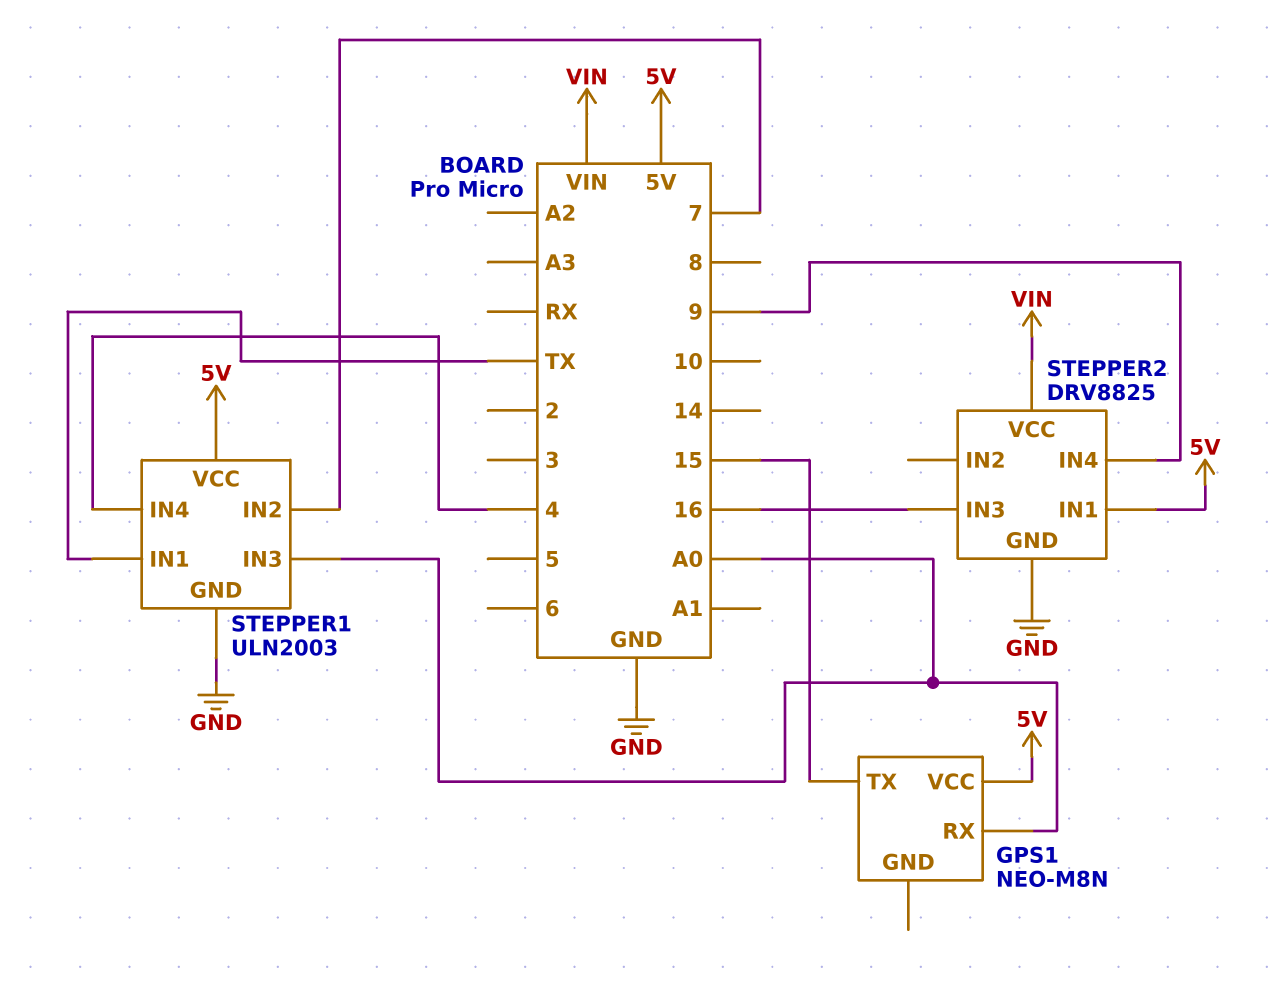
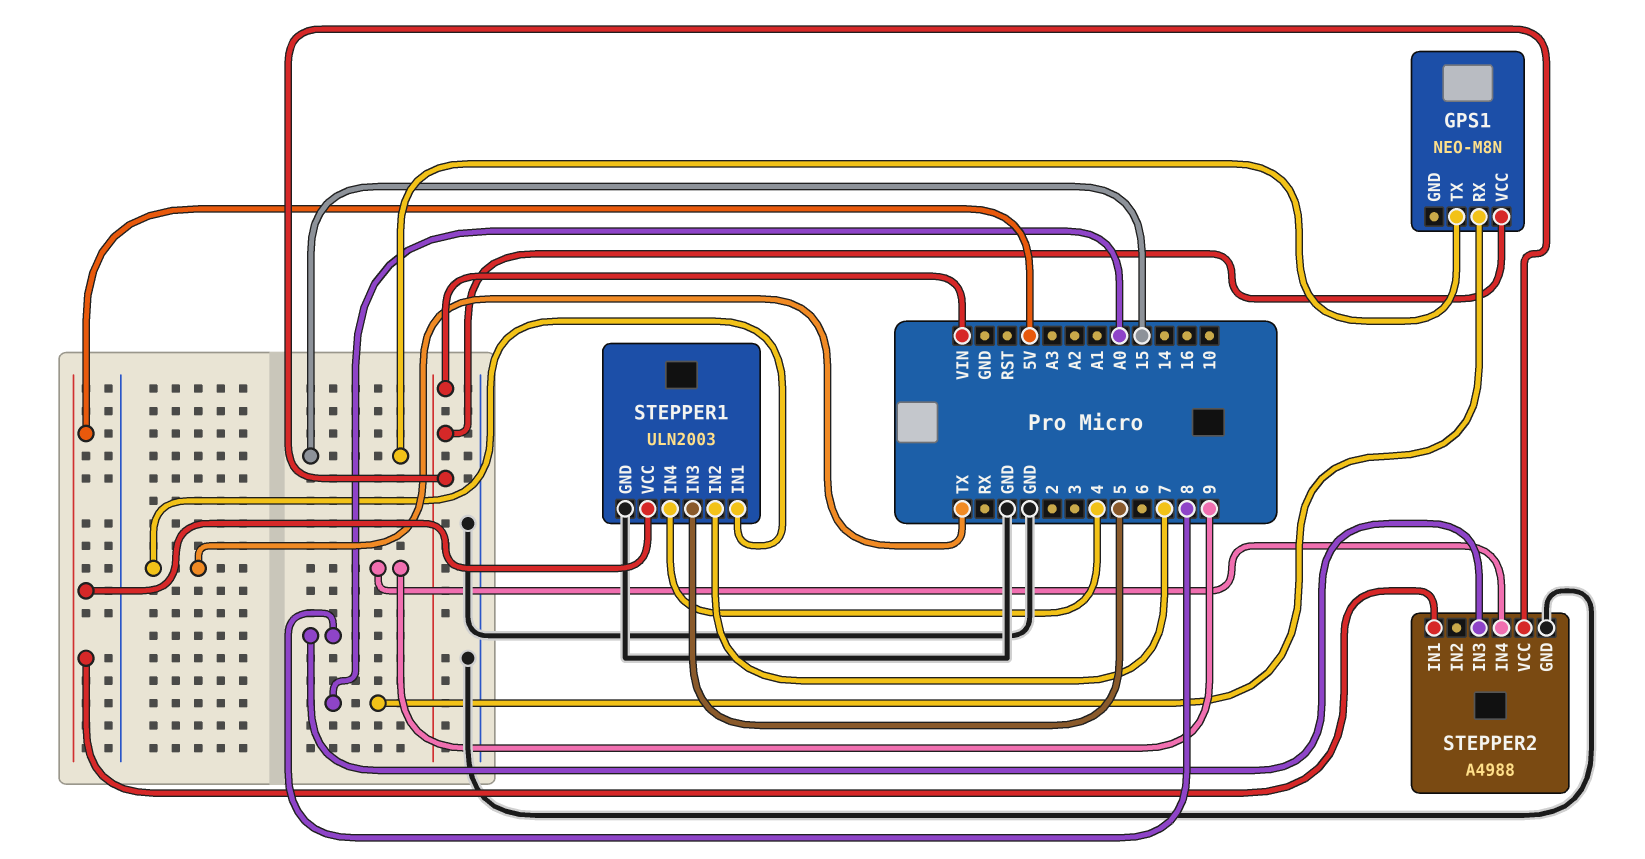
GPS1 pin VCC: 5V -> VIN
STEPPER1 pin IN3: A0 -> 5
STEPPER2: DRV8825 -> A4988
STEPPER2 pin IN3: 16 -> 8

